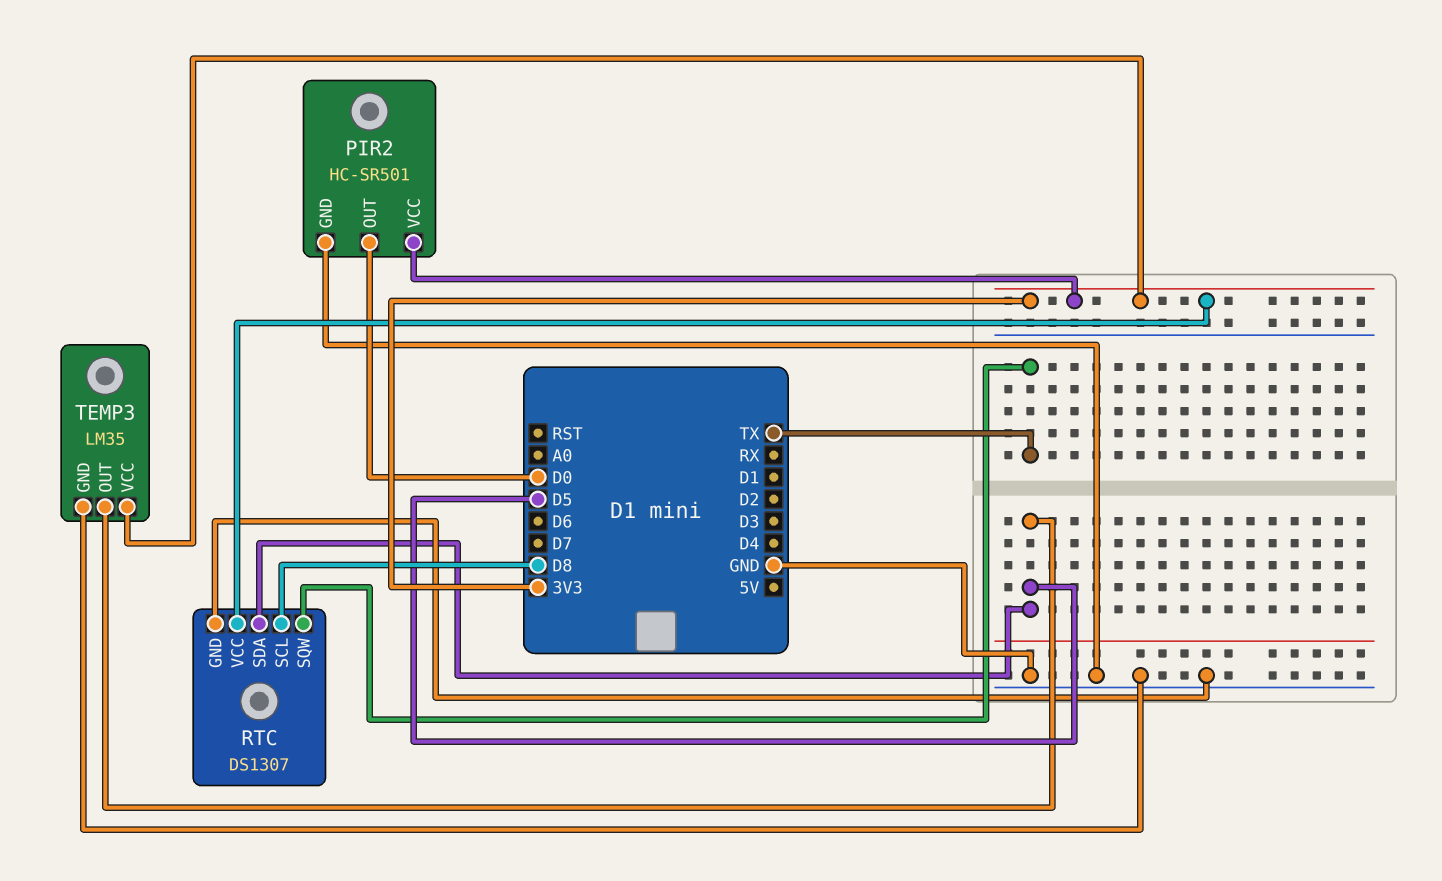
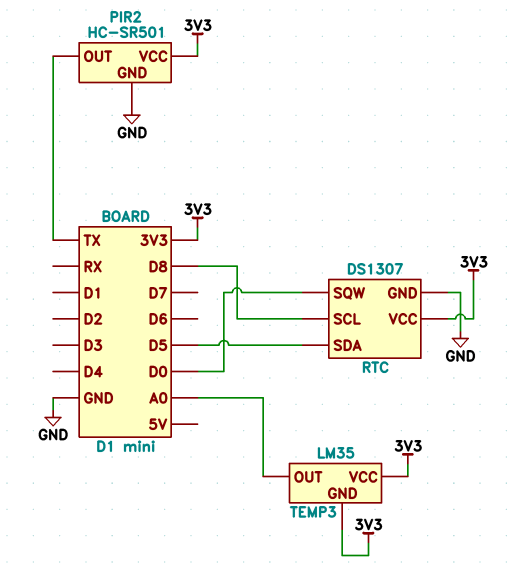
PIR2 pin OUT: D0 -> TX
RTC pin SQW: TX -> D0
TEMP3 pin GND: GND -> 3V3
TEMP3 pin OUT: D5 -> A0

